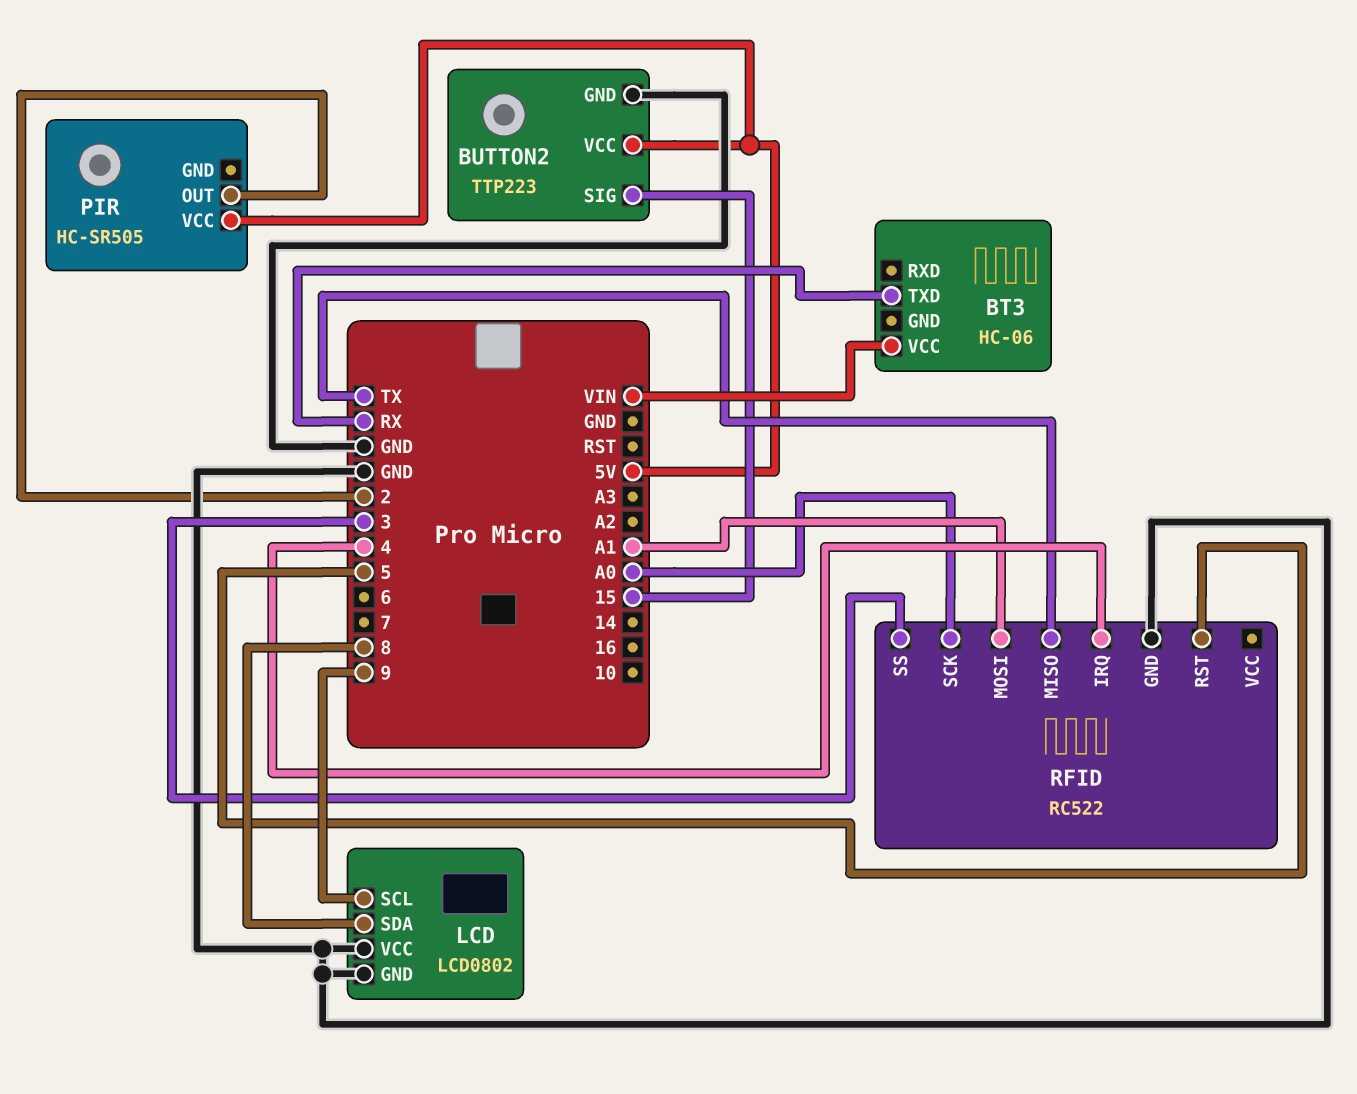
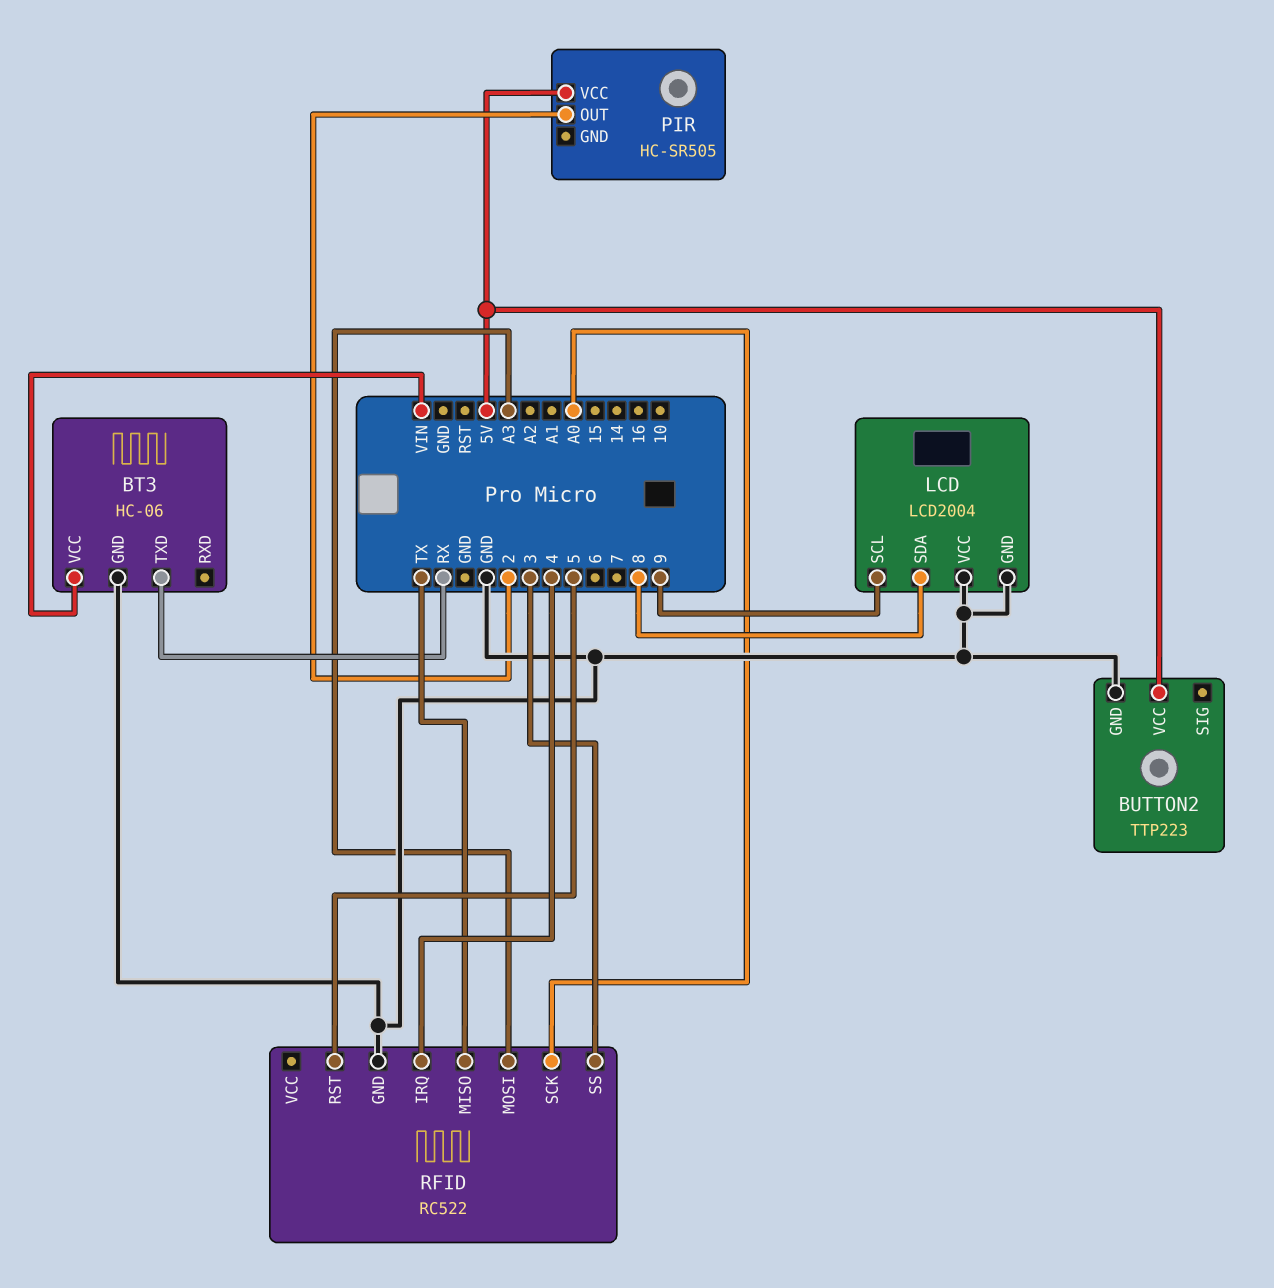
BT3 pin GND: none -> GND
BUTTON2 pin SIG: 15 -> none
LCD: LCD0802 -> LCD2004
RFID pin MOSI: A1 -> A3

